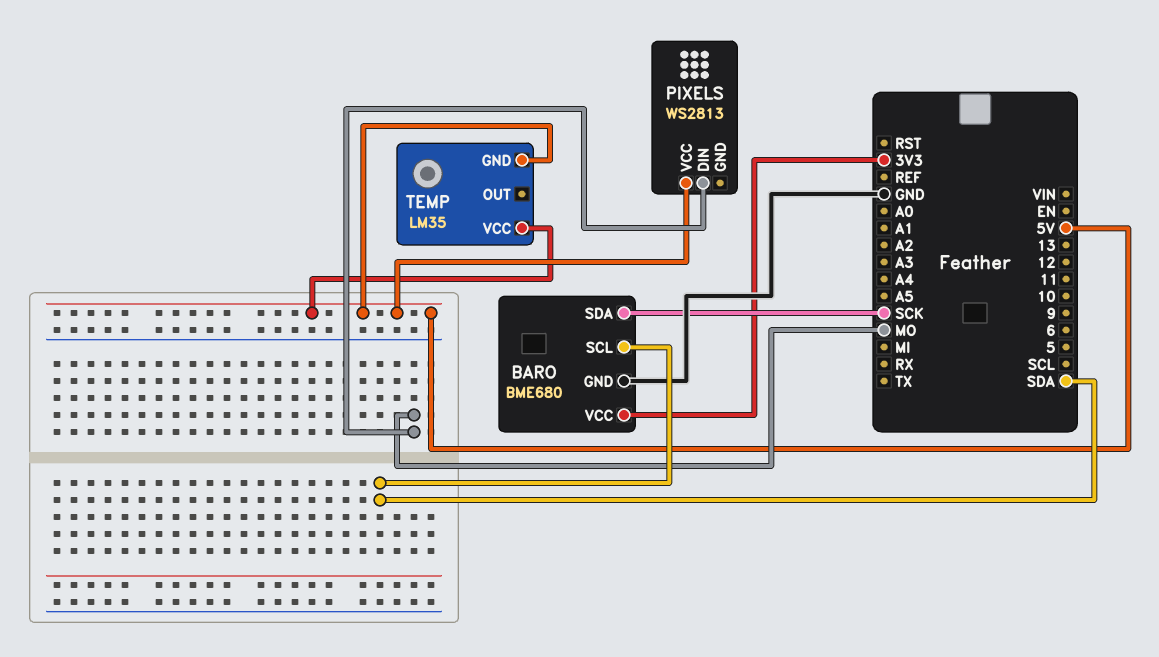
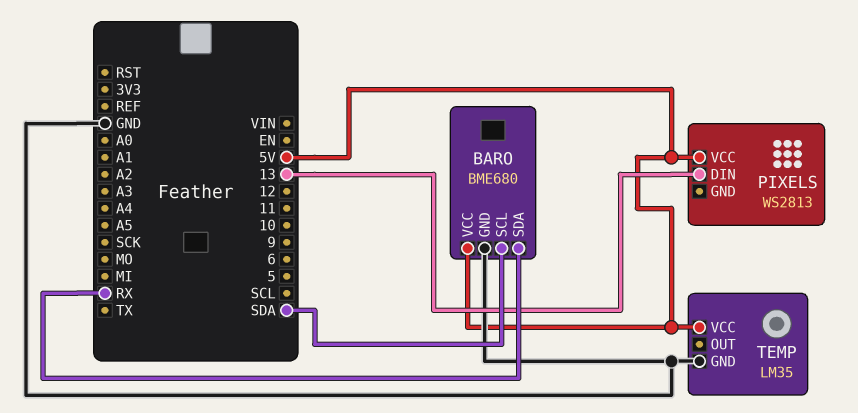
BARO pin SDA: SCK -> RX
BARO pin VCC: 3V3 -> 5V
PIXELS pin DIN: MO -> 13
TEMP pin GND: 5V -> GND

